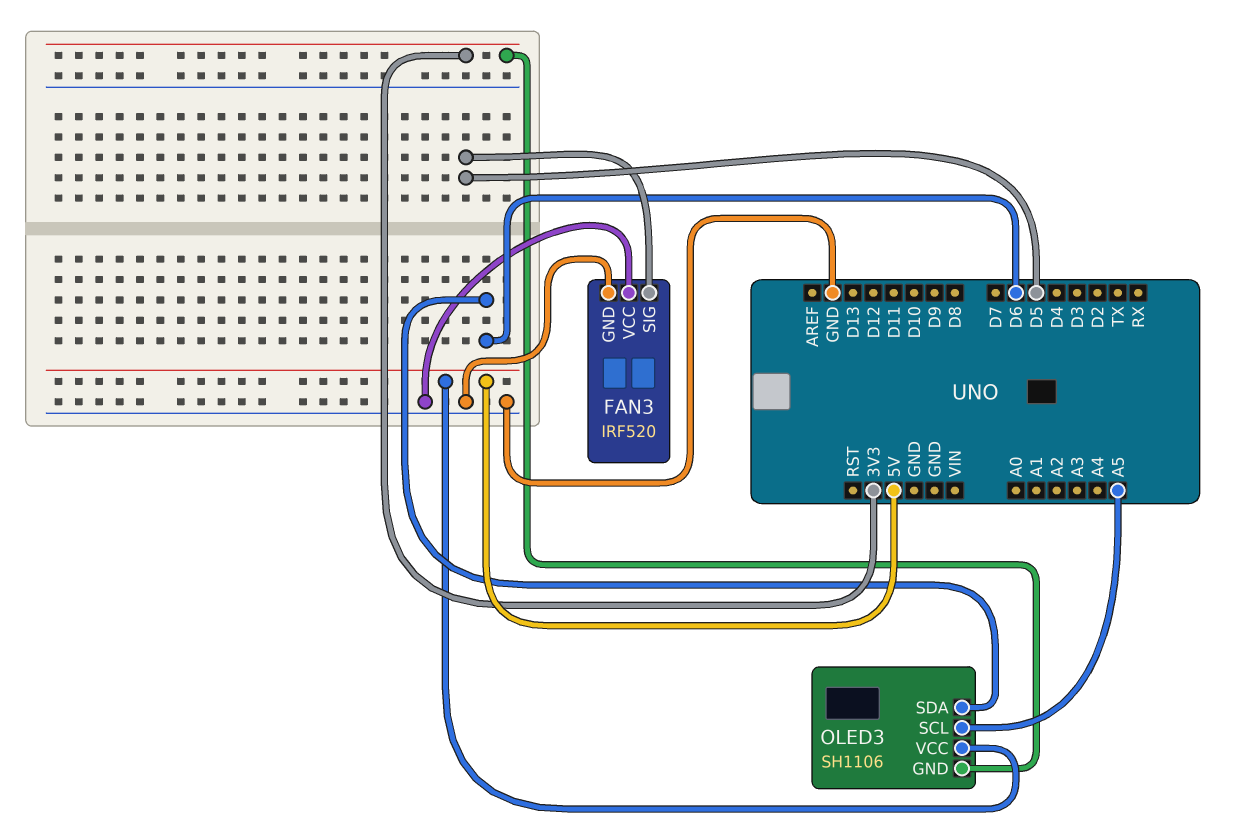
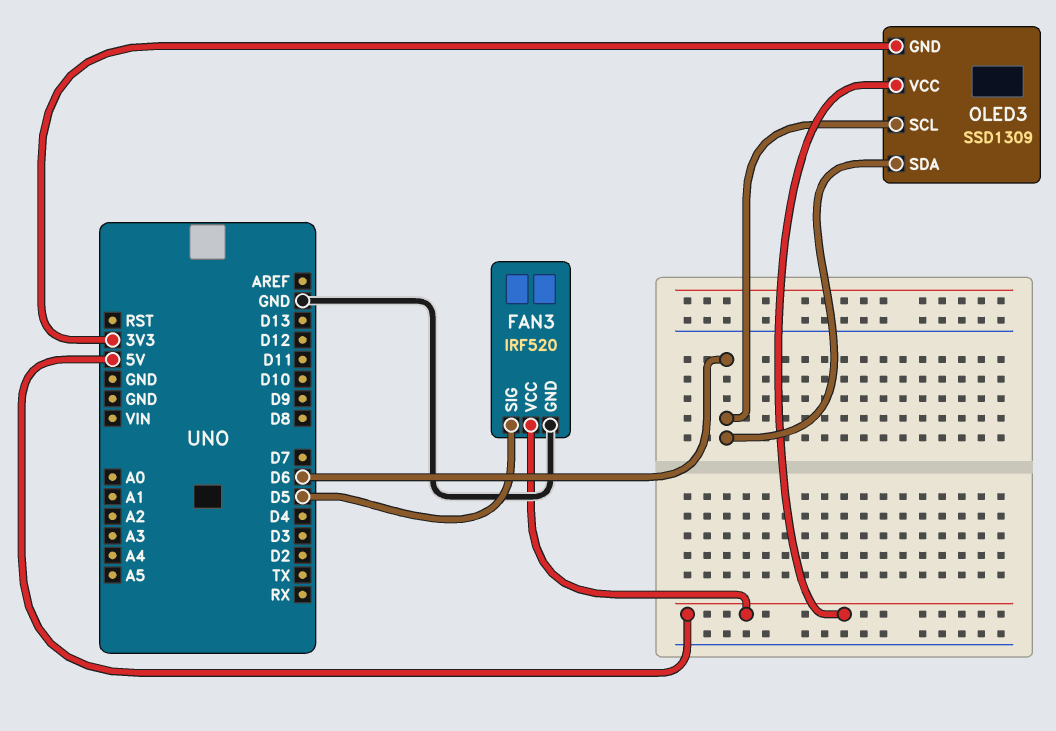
FAN3 pin VCC: GND -> 5V
OLED3: SH1106 -> SSD1309
OLED3 pin SCL: A5 -> D6

